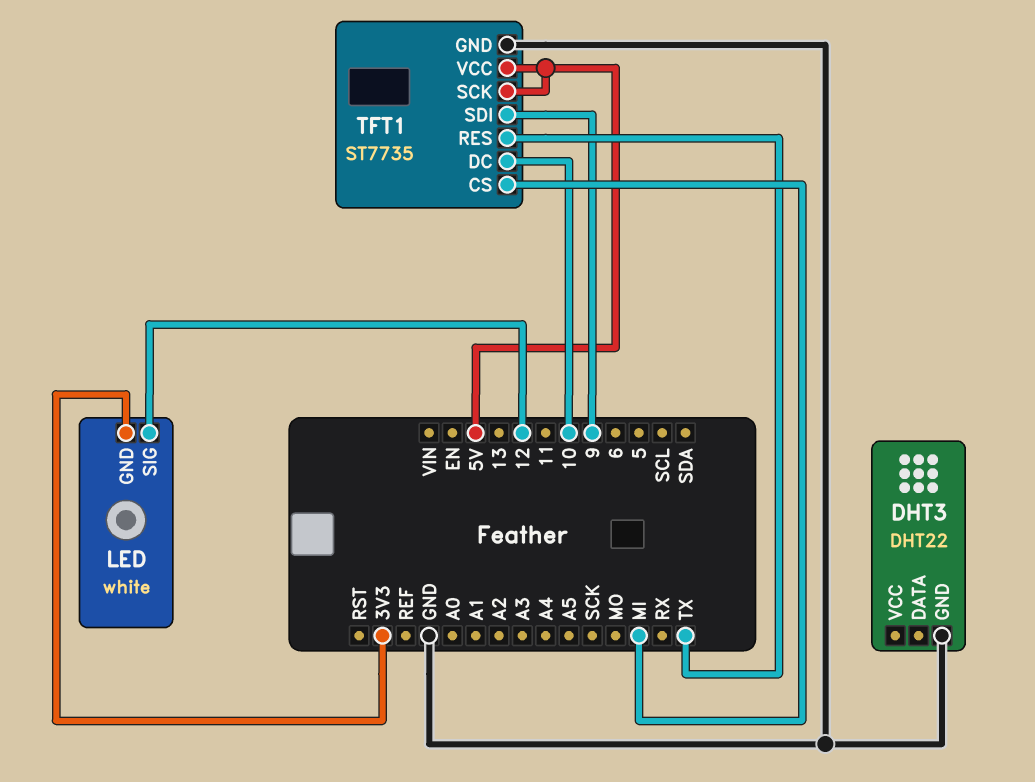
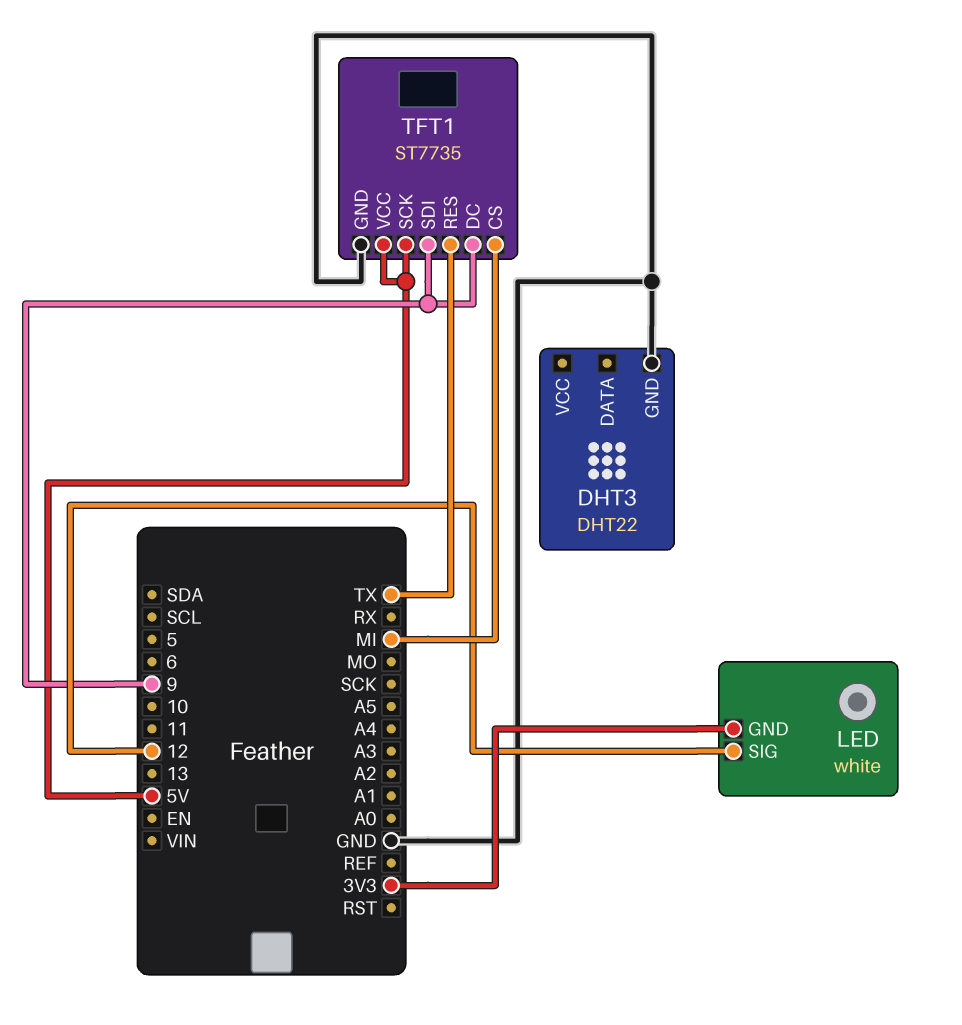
TFT1 pin DC: 10 -> 9

